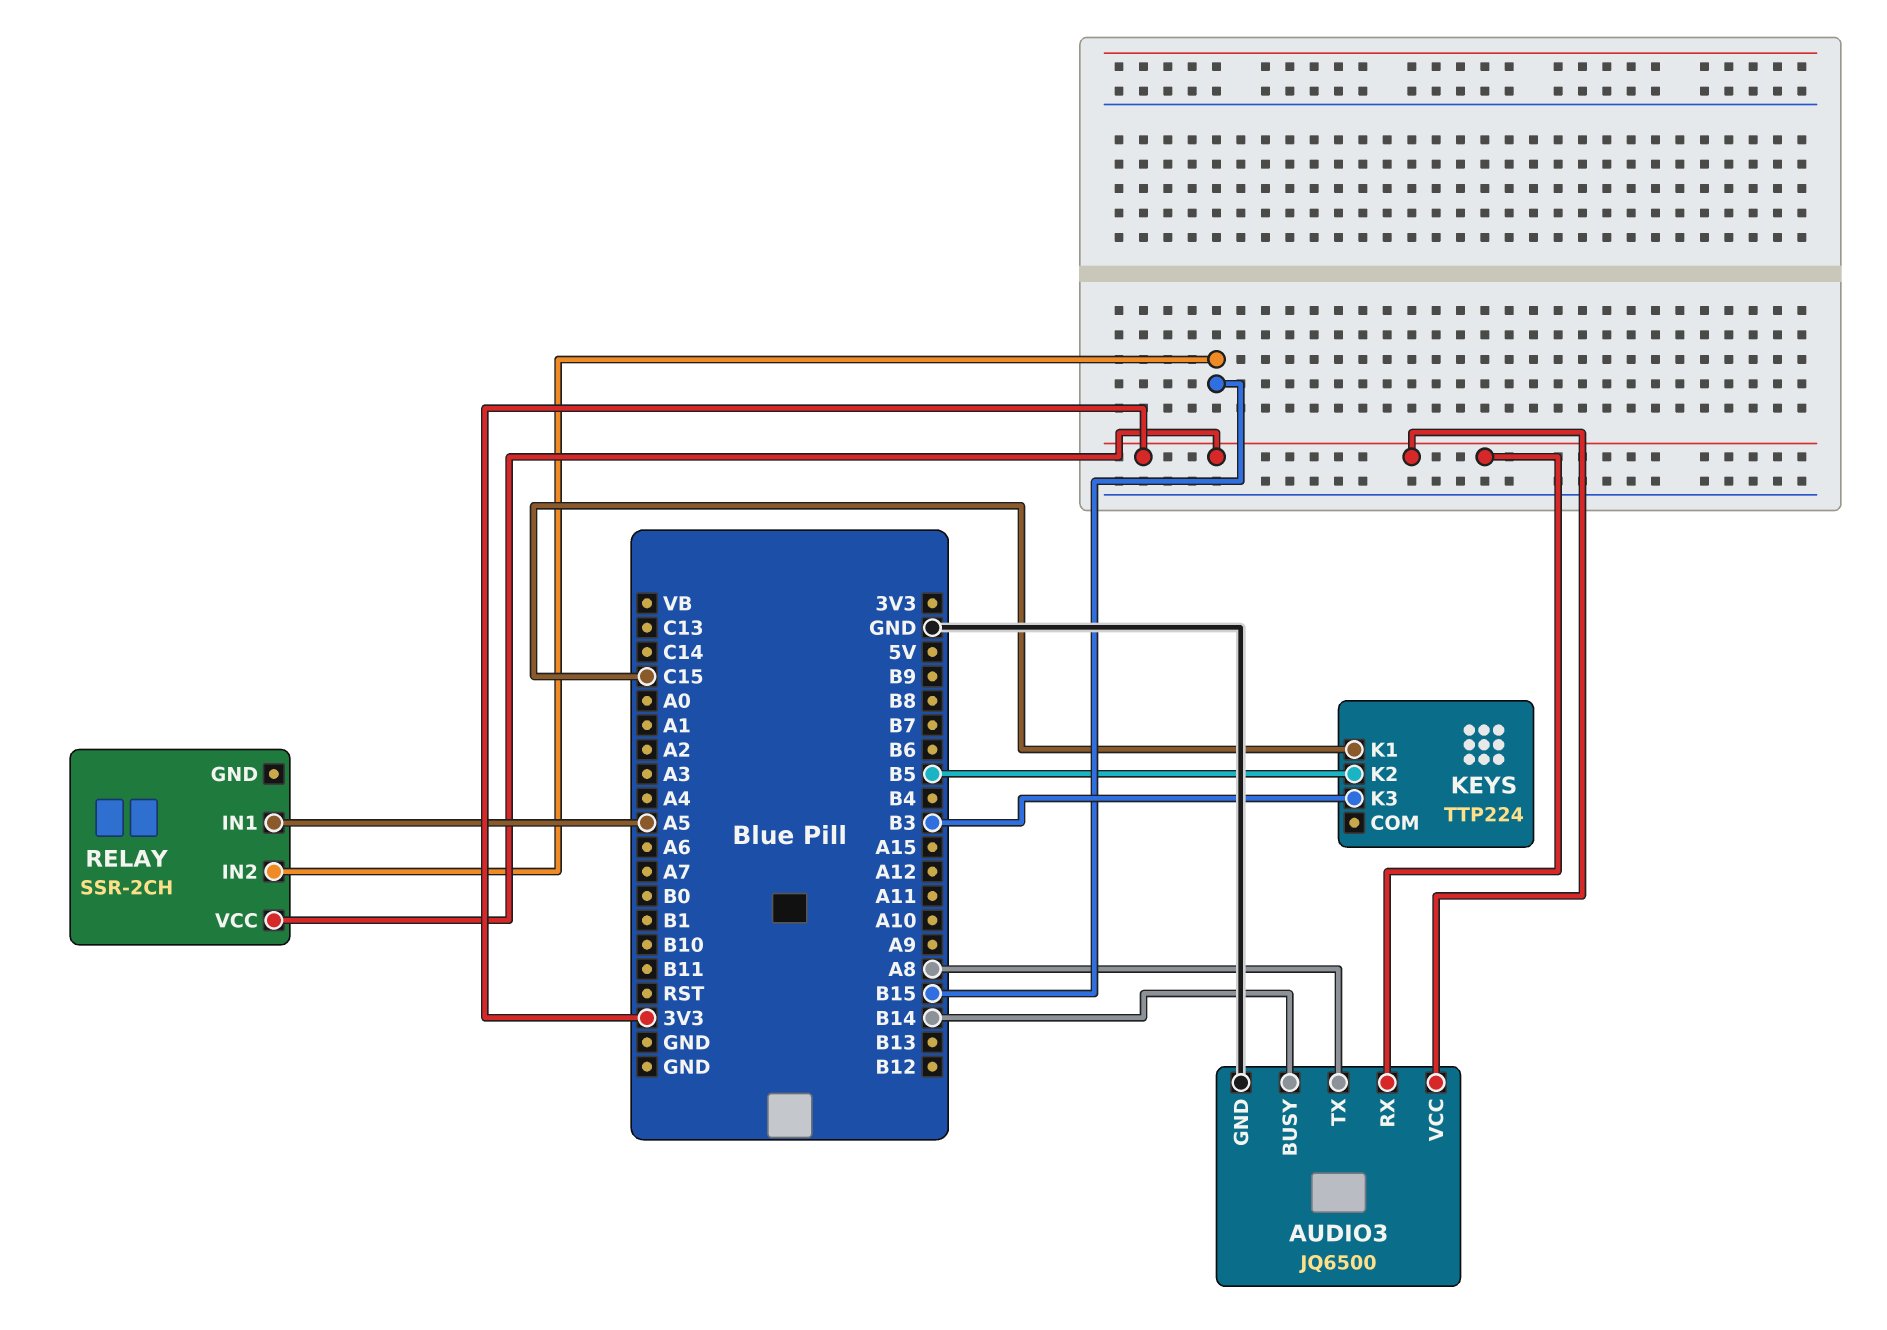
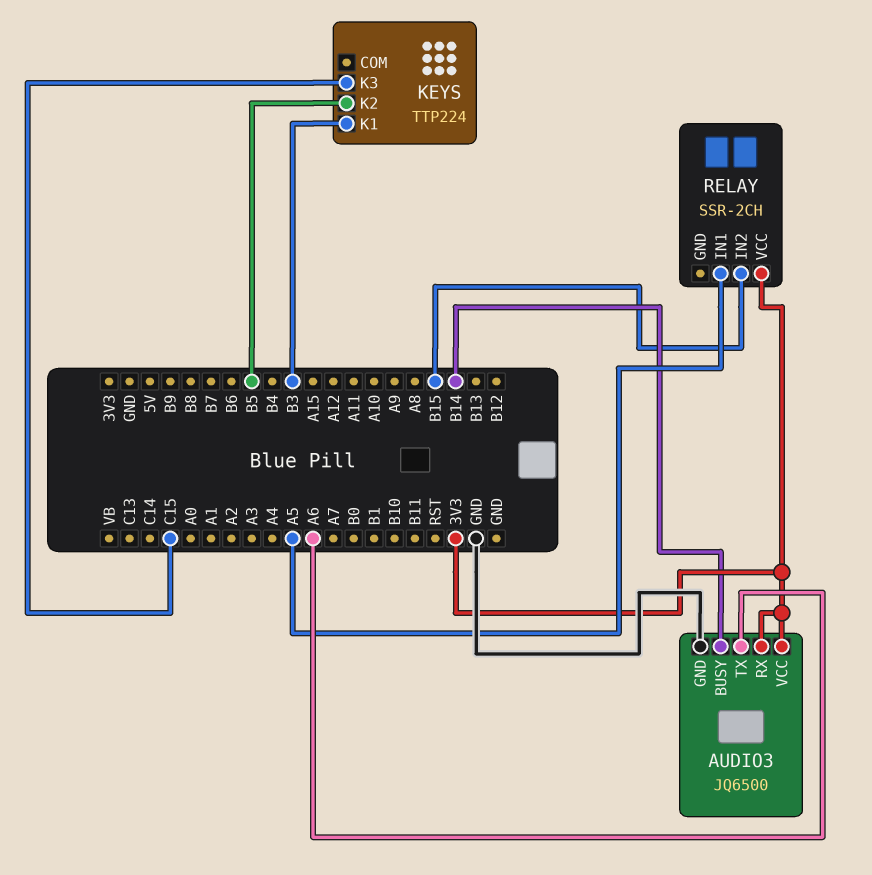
AUDIO3 pin TX: A8 -> A6
KEYS pin K1: C15 -> B3
KEYS pin K3: B3 -> C15

